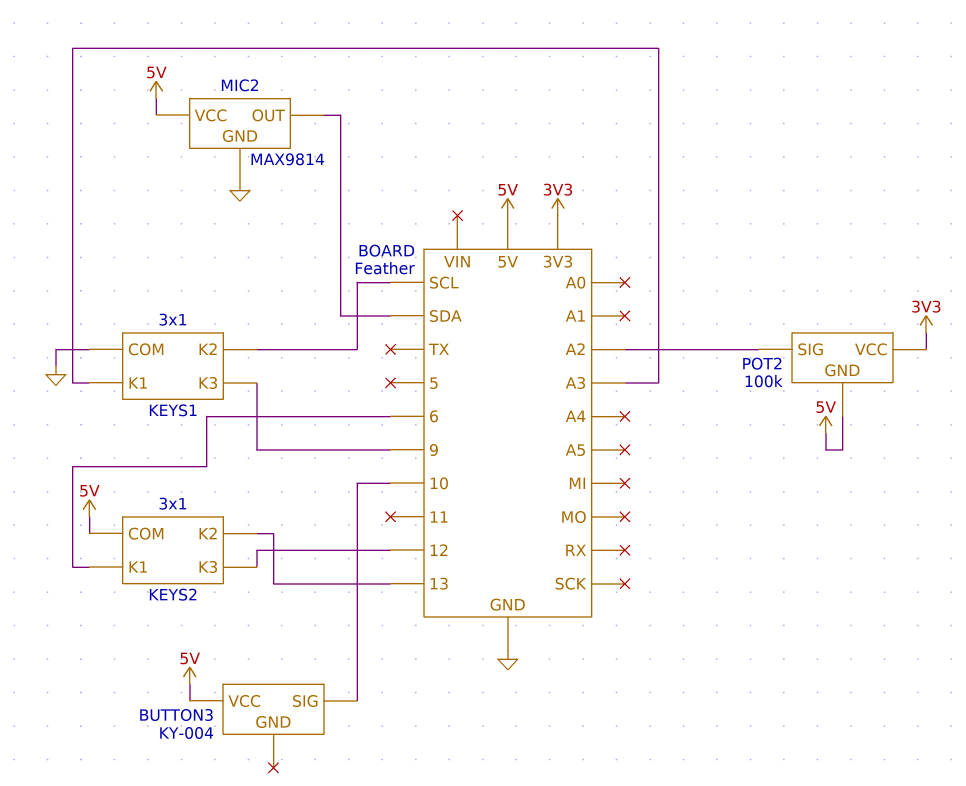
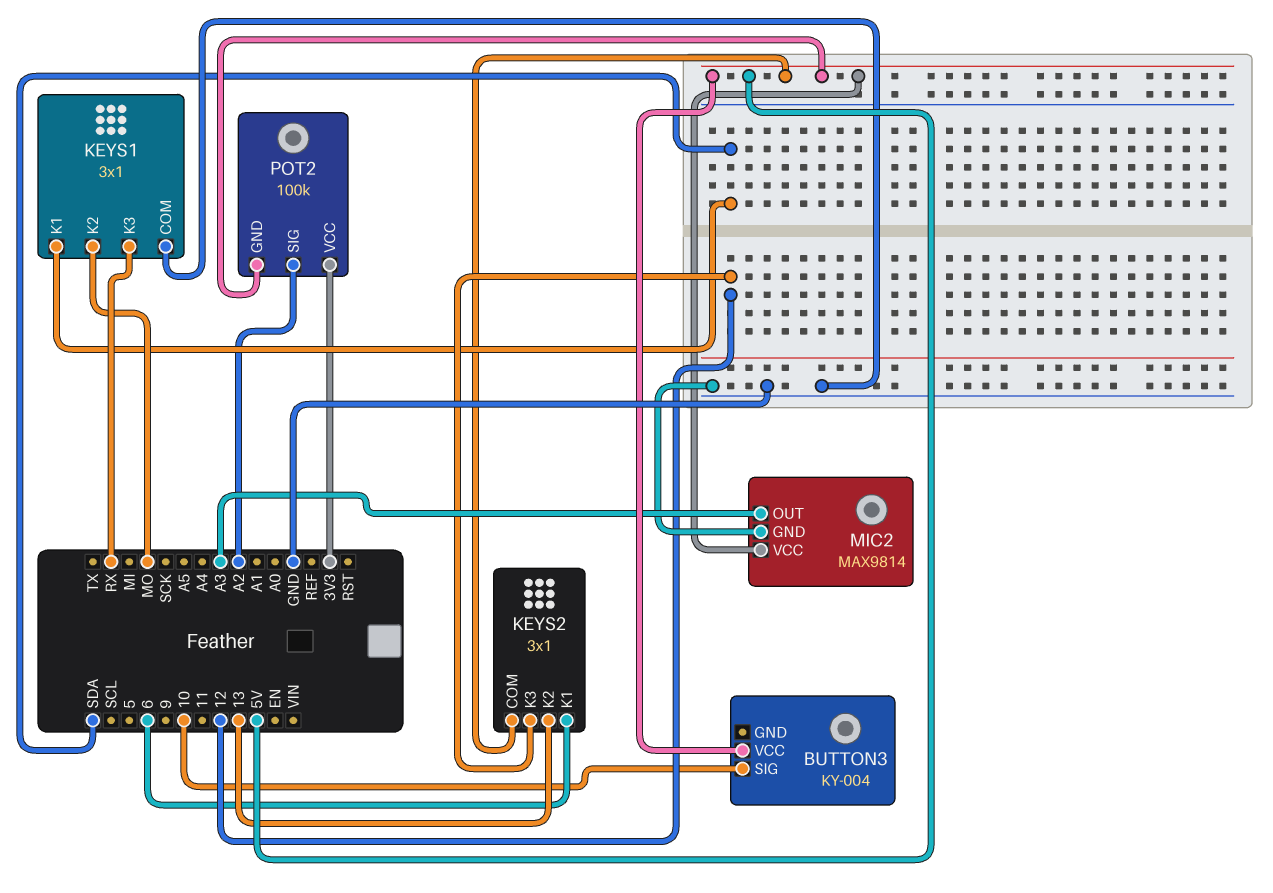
KEYS1 pin K1: A3 -> SDA
KEYS1 pin K2: SCL -> MO
KEYS1 pin K3: 9 -> RX
MIC2 pin OUT: SDA -> A3

